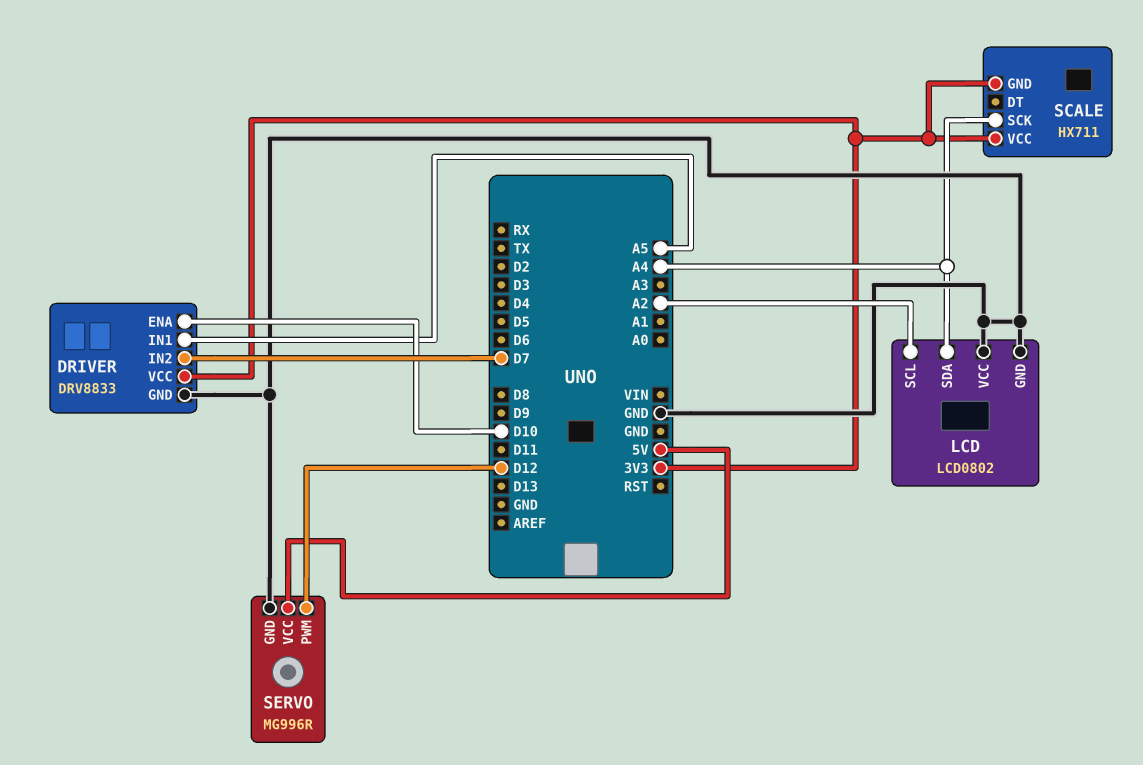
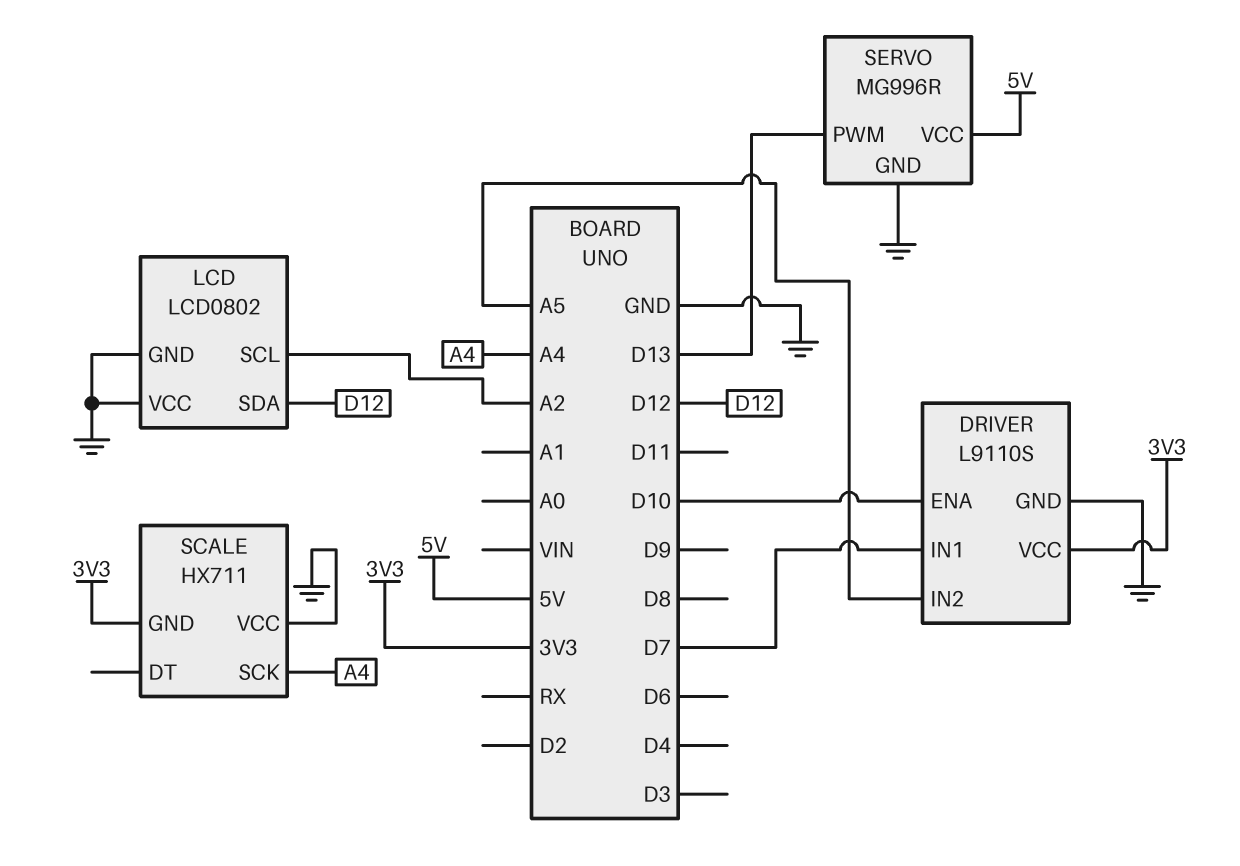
DRIVER: DRV8833 -> L9110S
DRIVER pin IN1: A5 -> D7
DRIVER pin IN2: D7 -> A5
LCD pin SDA: A4 -> D12
SCALE pin VCC: 3V3 -> GND
SERVO pin PWM: D12 -> D13

